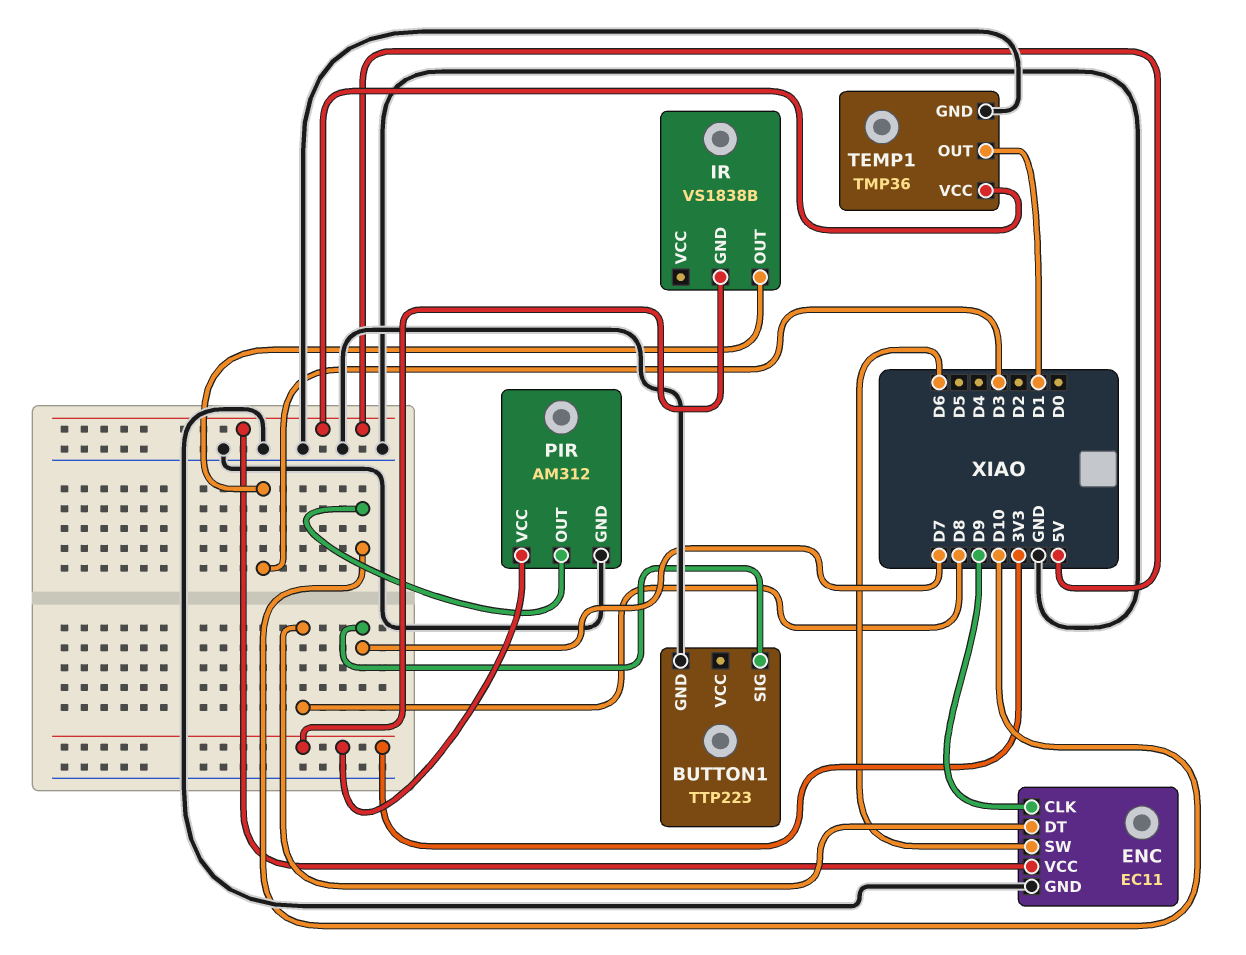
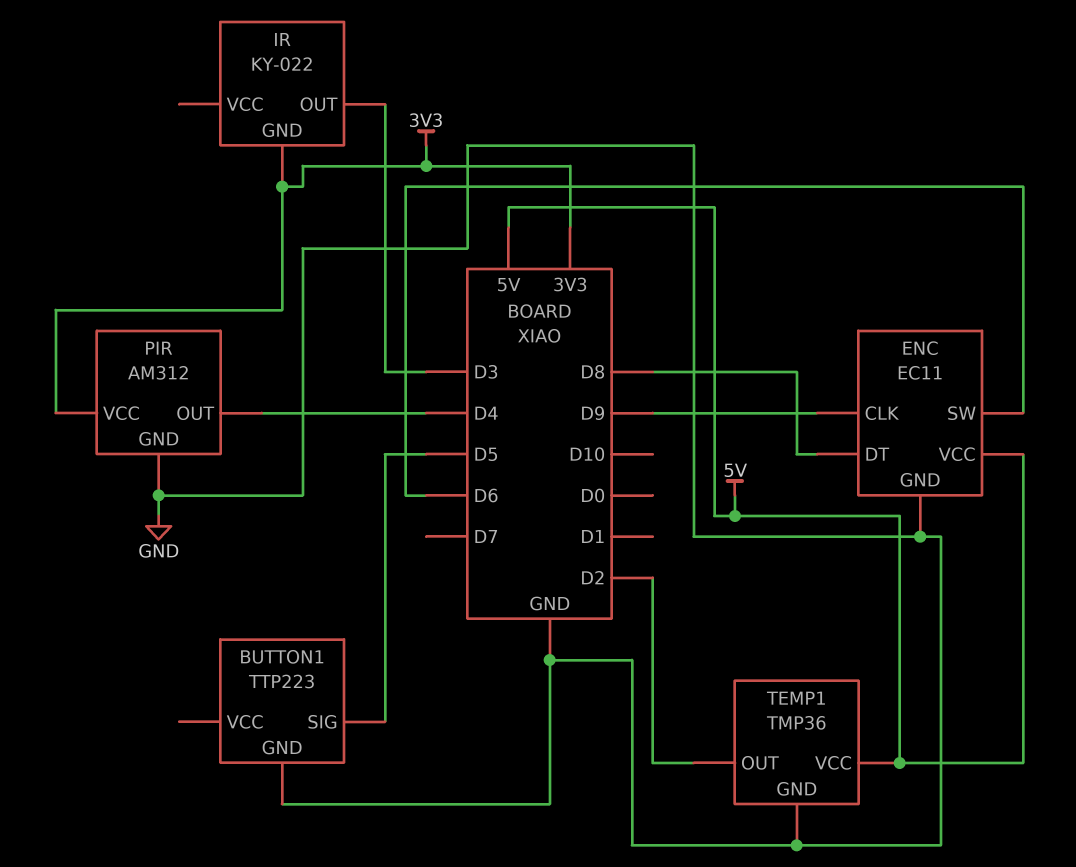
BUTTON1 pin SIG: D7 -> D5
IR: VS1838B -> KY-022
PIR pin OUT: D10 -> D4
TEMP1 pin OUT: D1 -> D2

